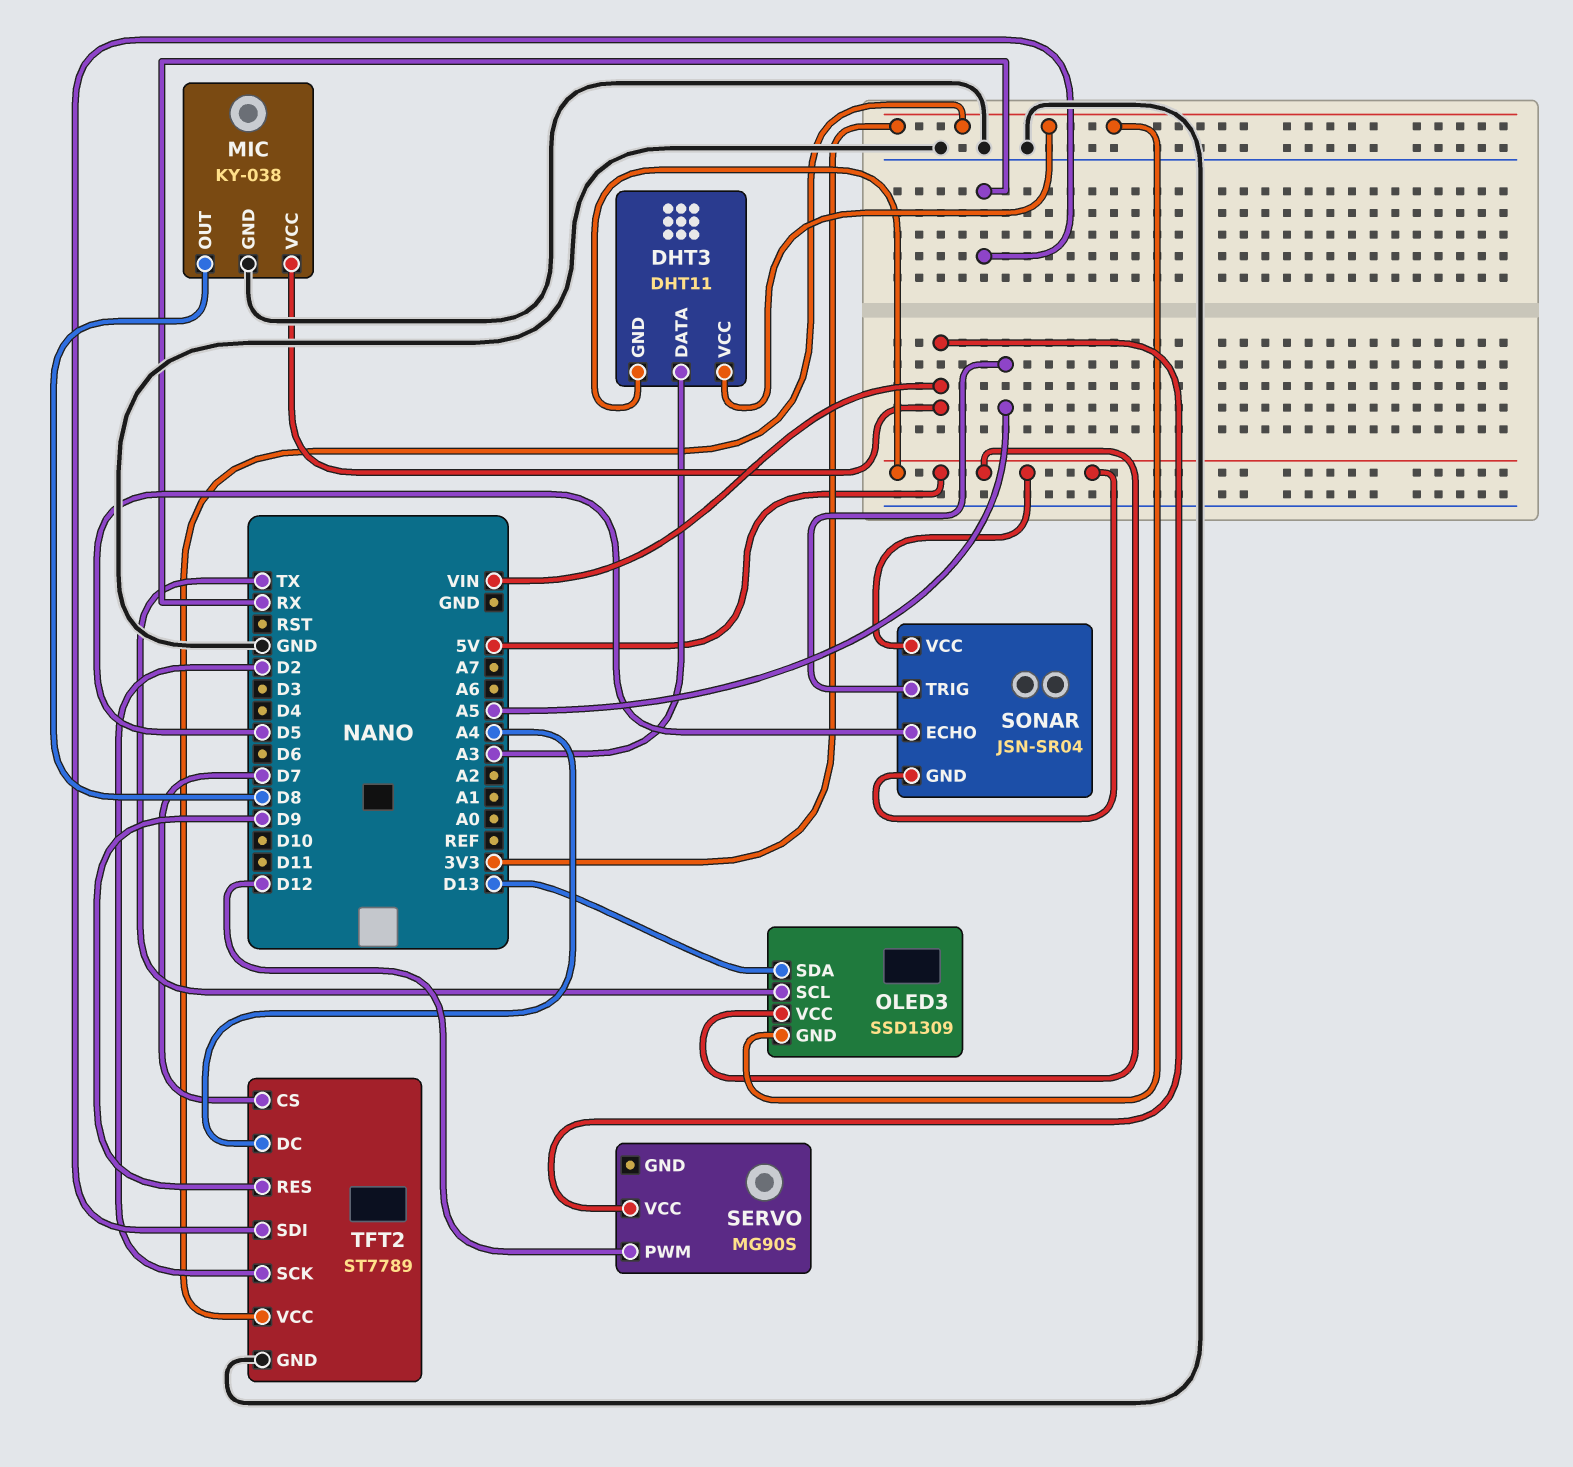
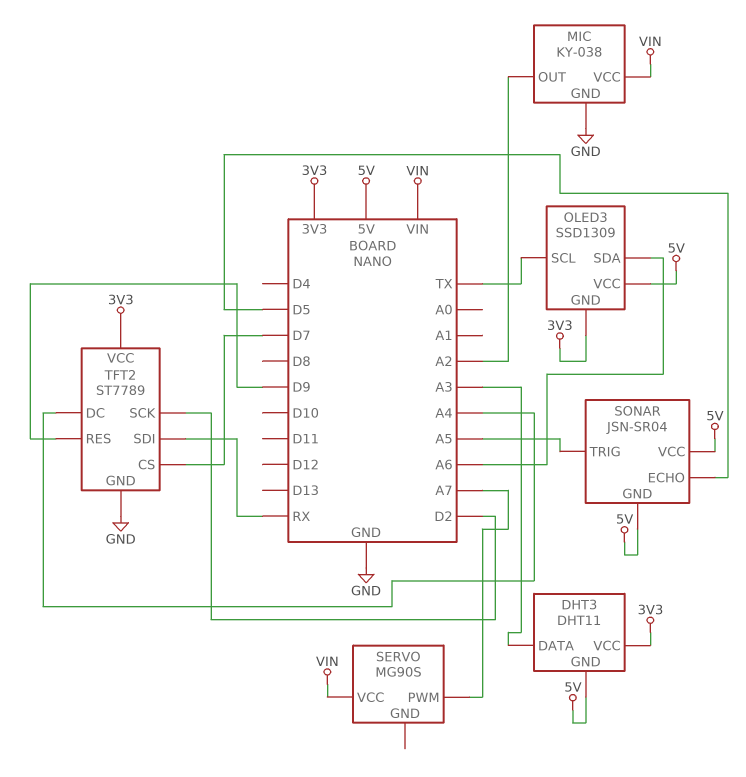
MIC pin OUT: D8 -> A2
OLED3 pin SDA: D13 -> A6
SERVO pin PWM: D12 -> A7

